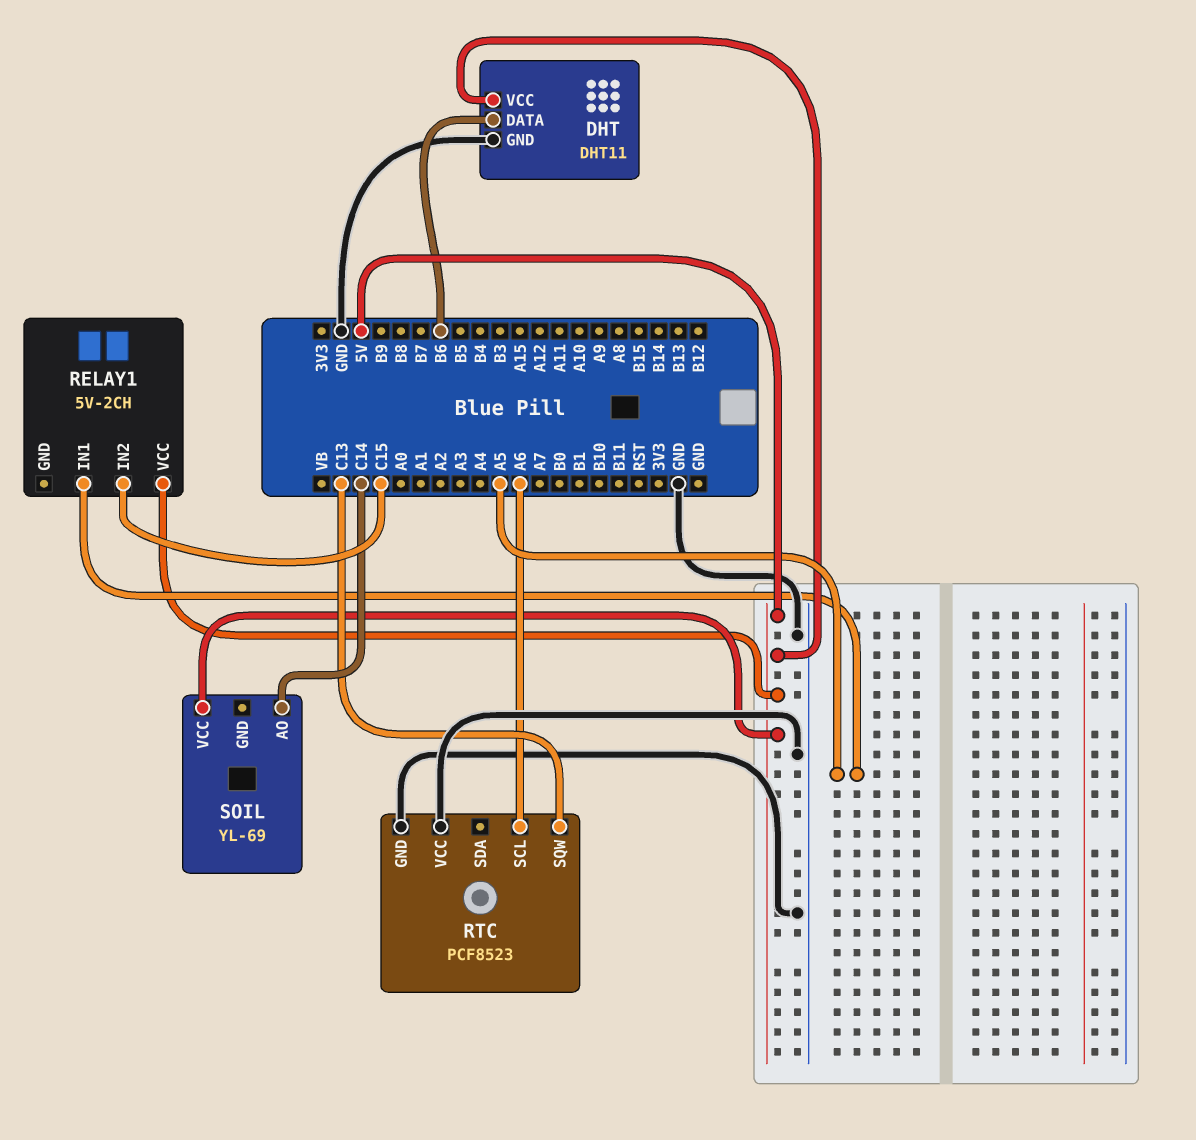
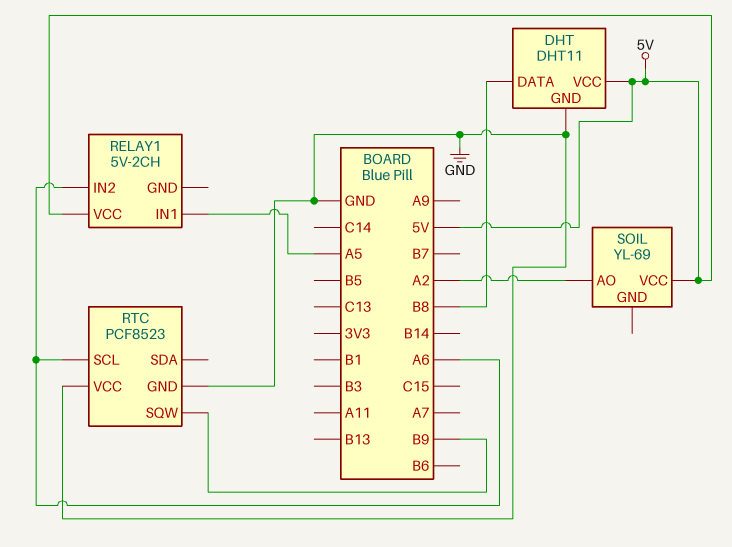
DHT pin DATA: B6 -> B8
RELAY1 pin IN2: C15 -> A6
RTC pin SQW: C13 -> B9
SOIL pin AO: C14 -> A2

